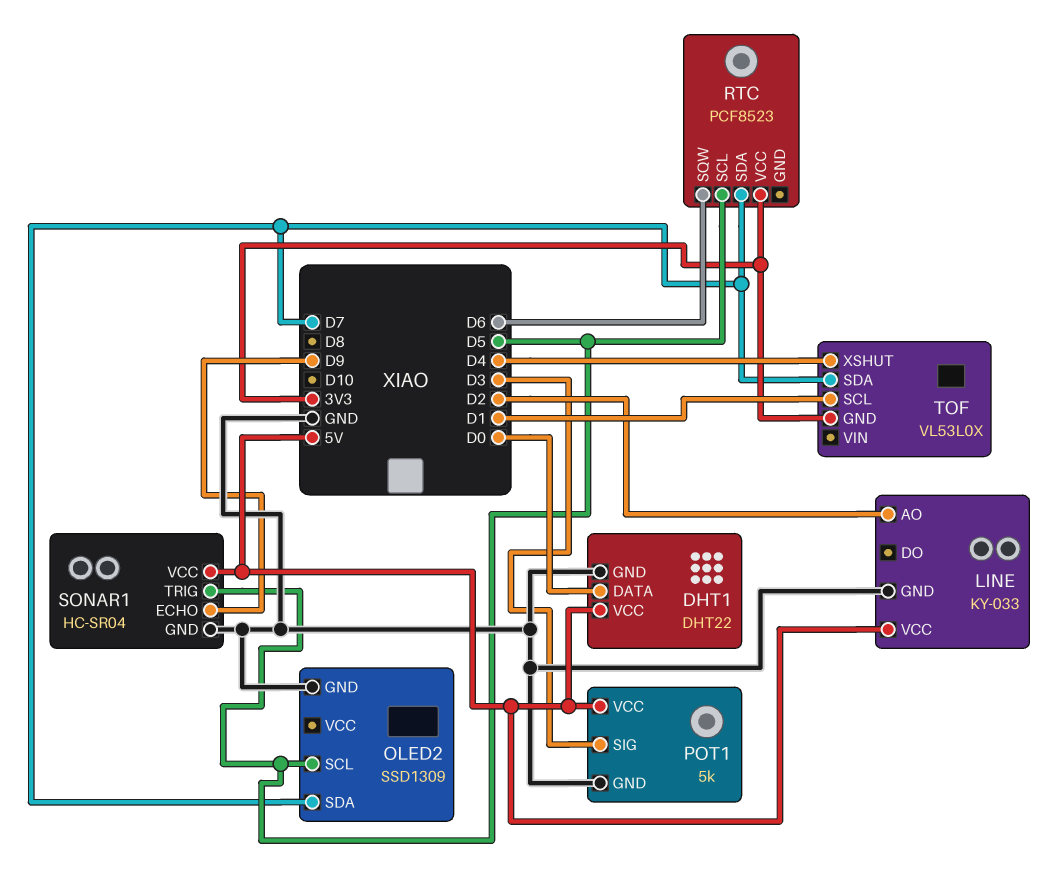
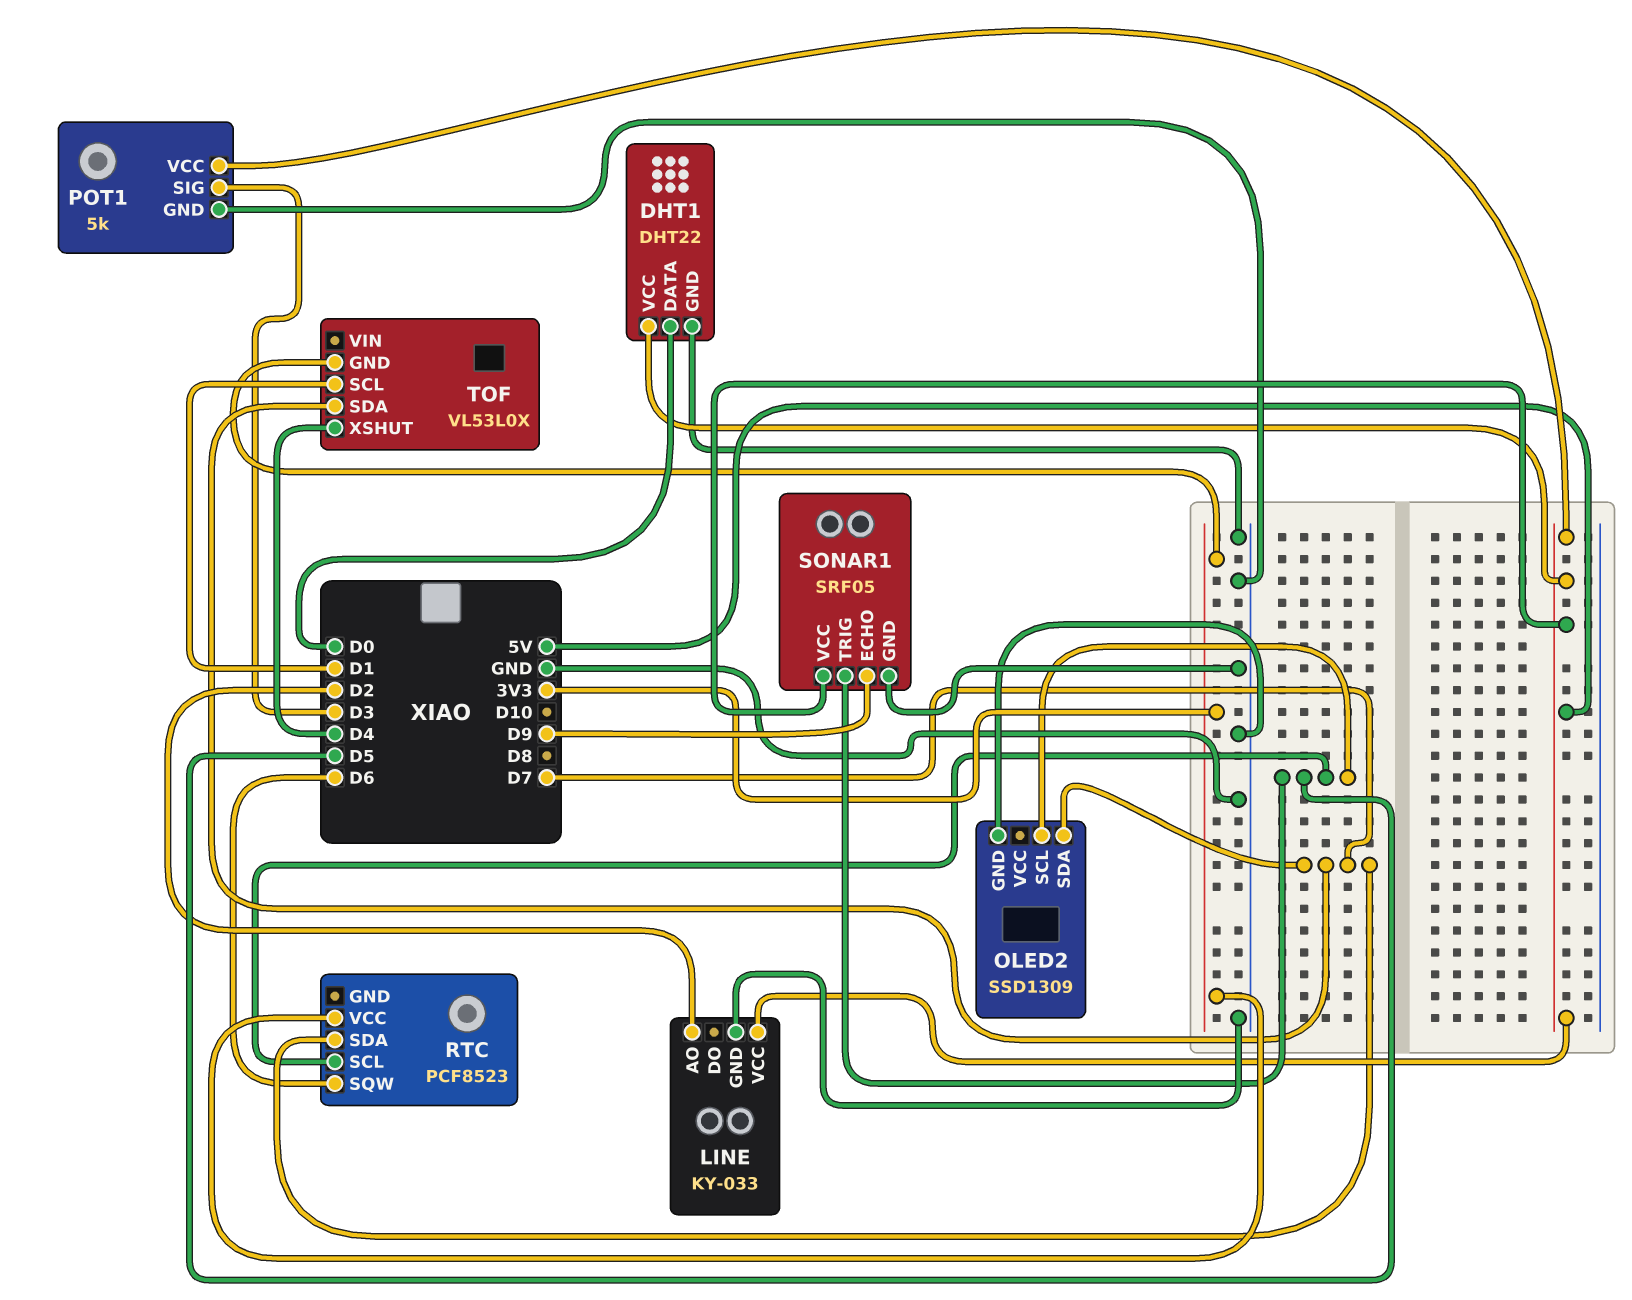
SONAR1: HC-SR04 -> SRF05

